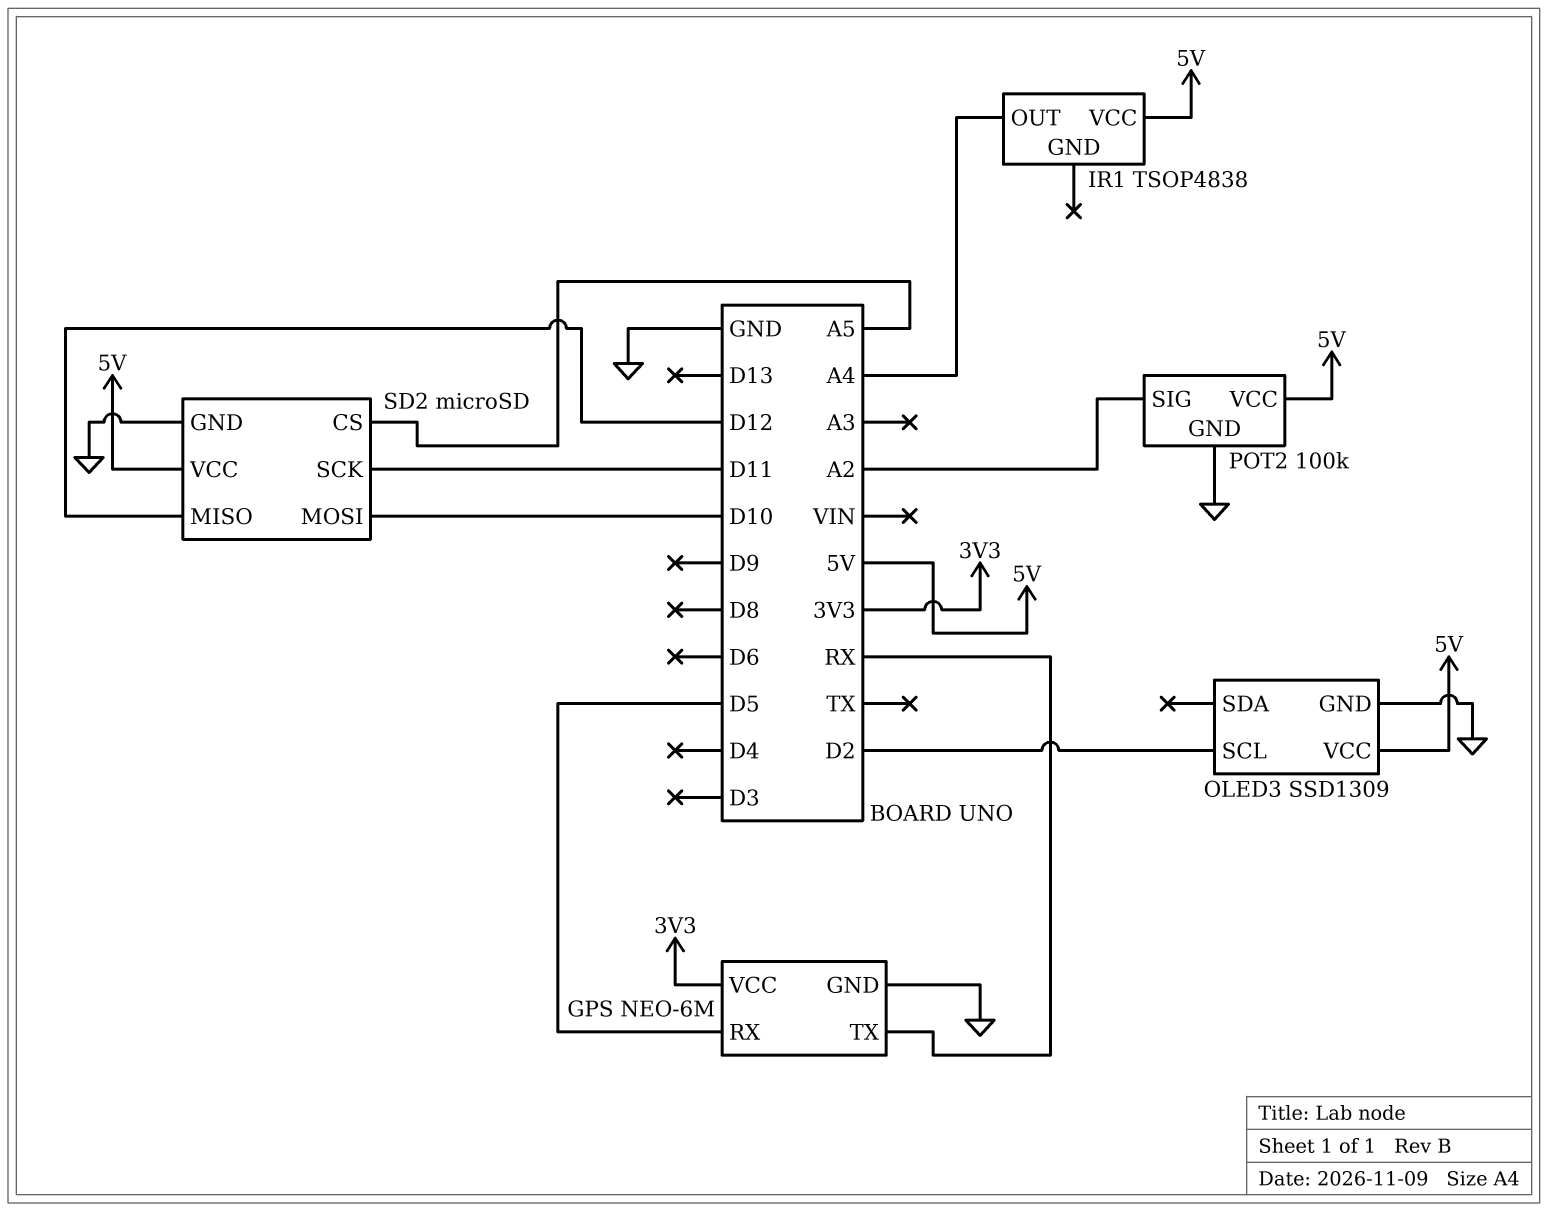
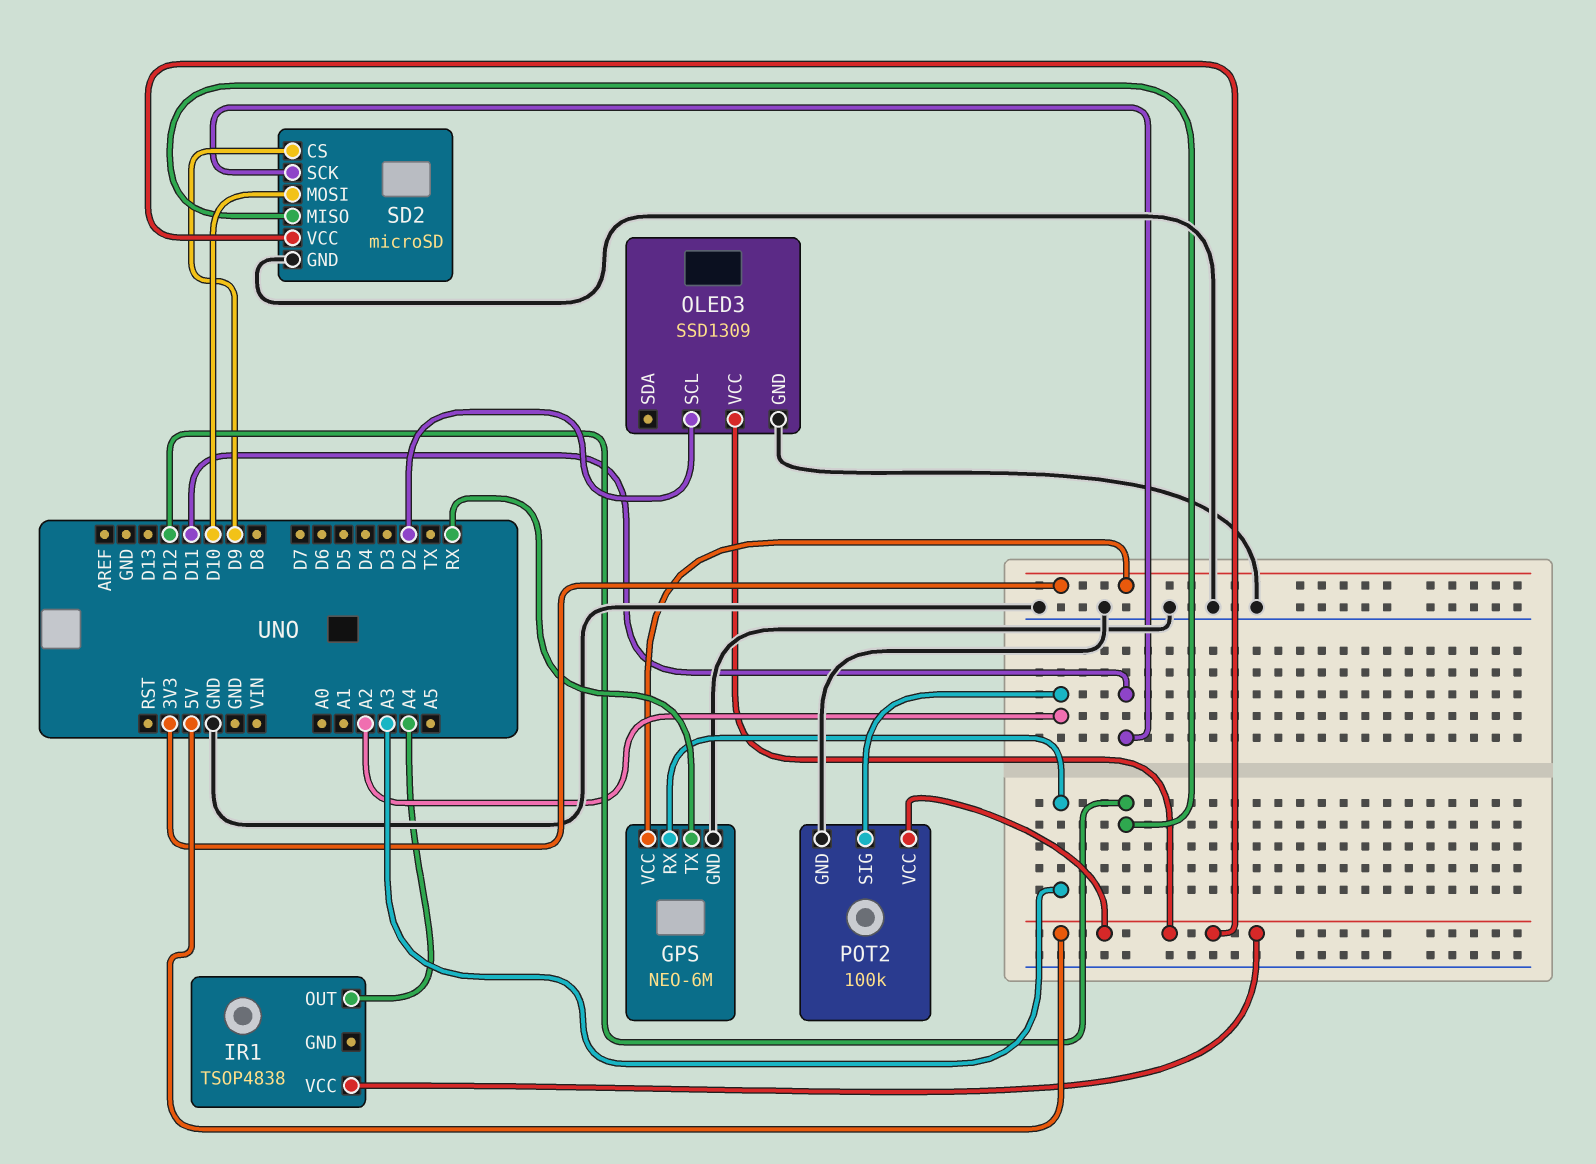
GPS pin RX: D5 -> A3
SD2 pin CS: A5 -> D9

